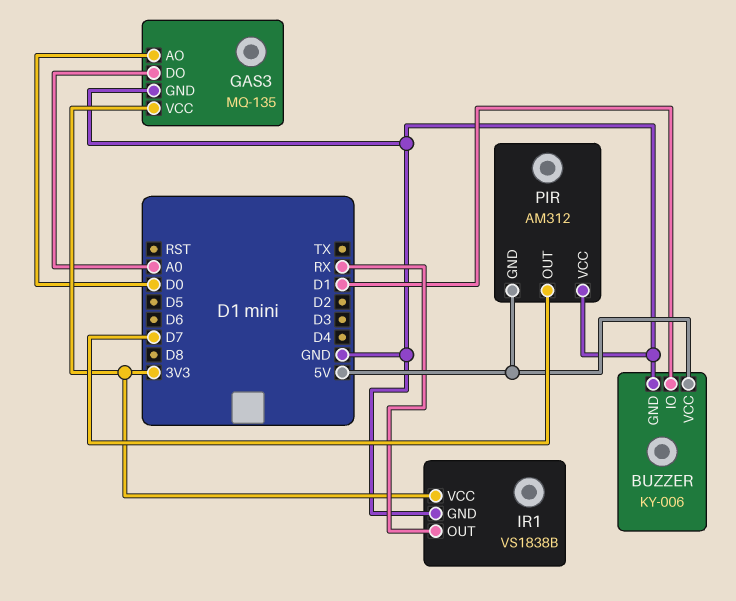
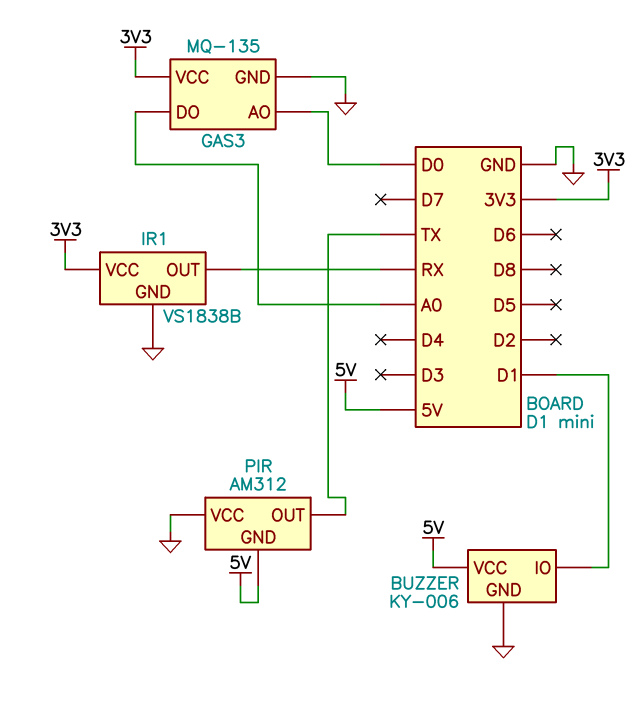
PIR pin OUT: D7 -> TX

